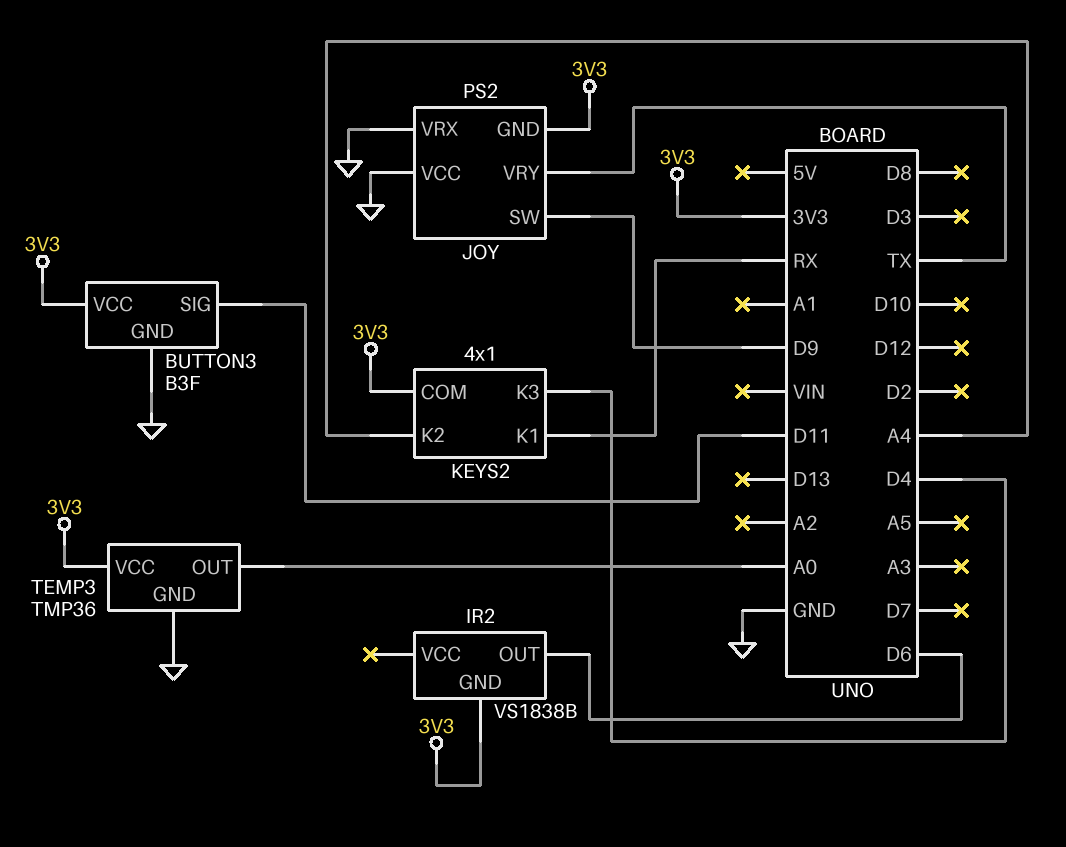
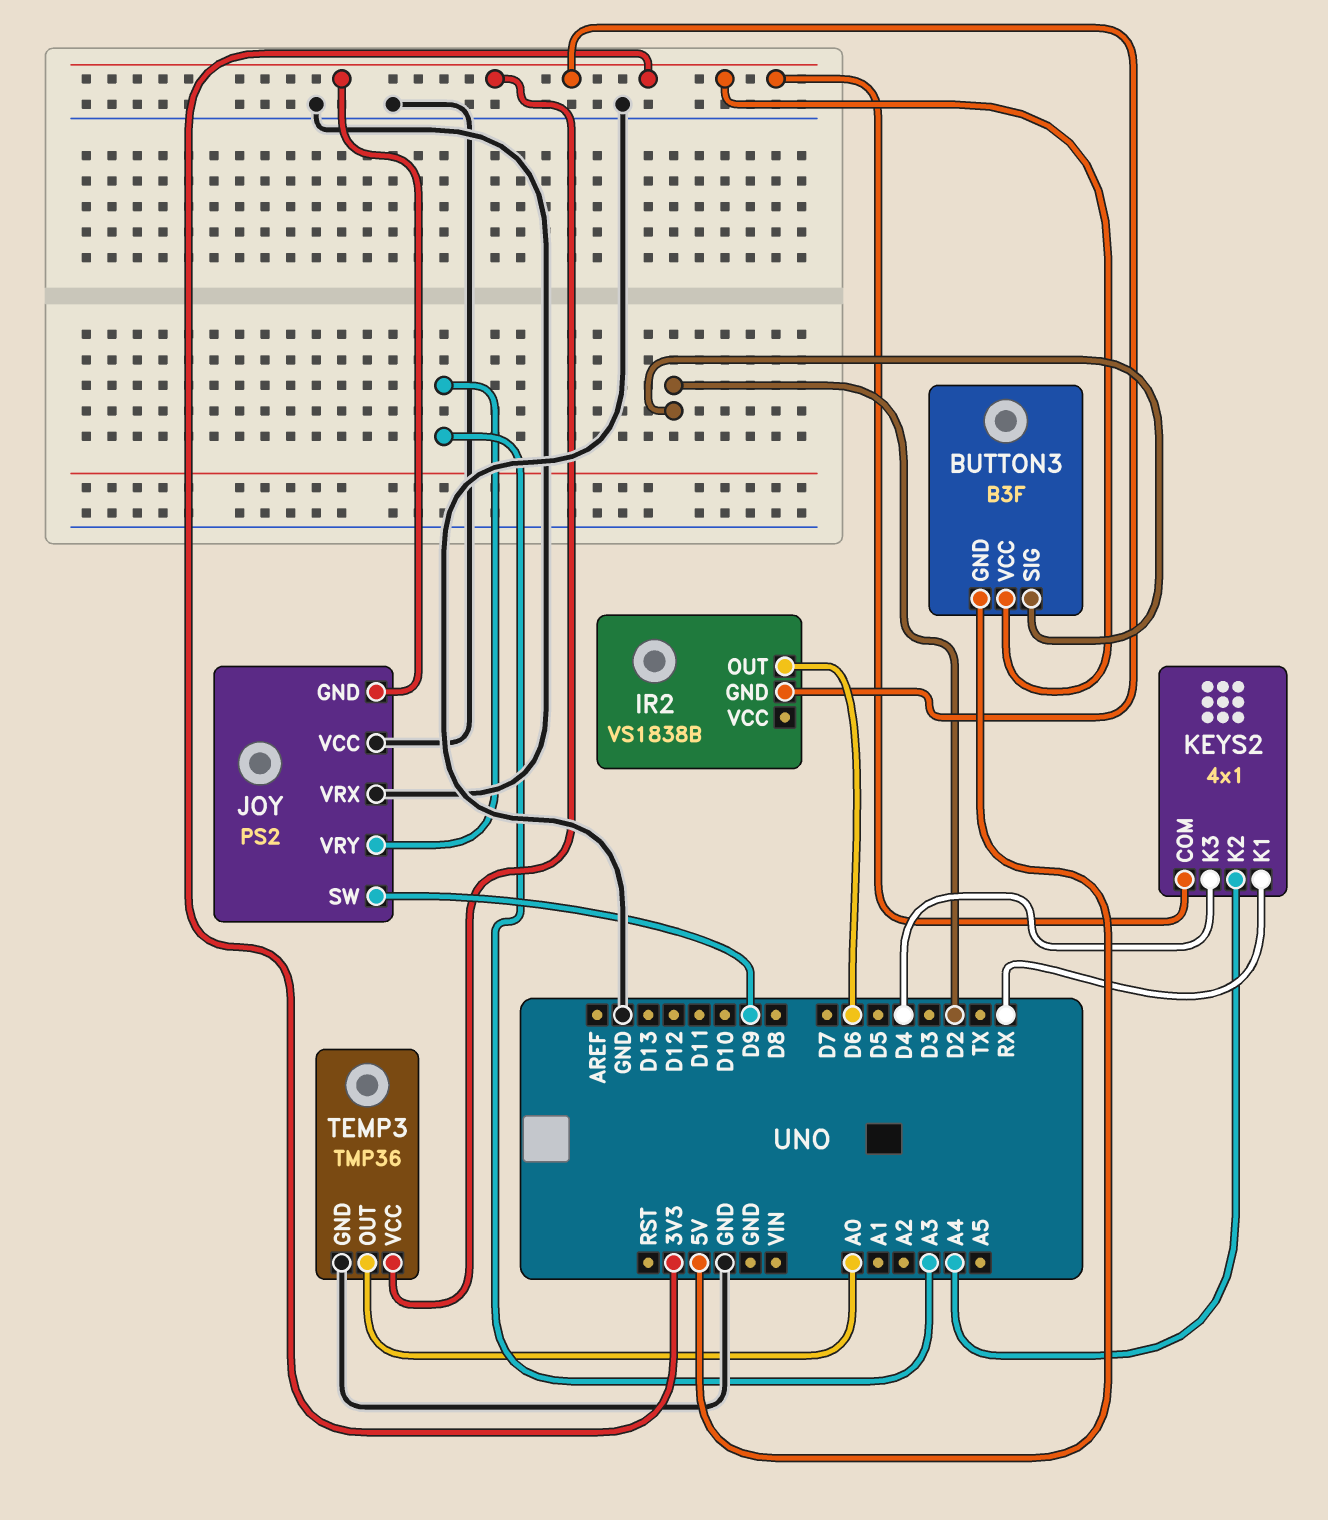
BUTTON3 pin GND: GND -> 5V
BUTTON3 pin SIG: D11 -> D2
JOY pin VRY: TX -> A3

